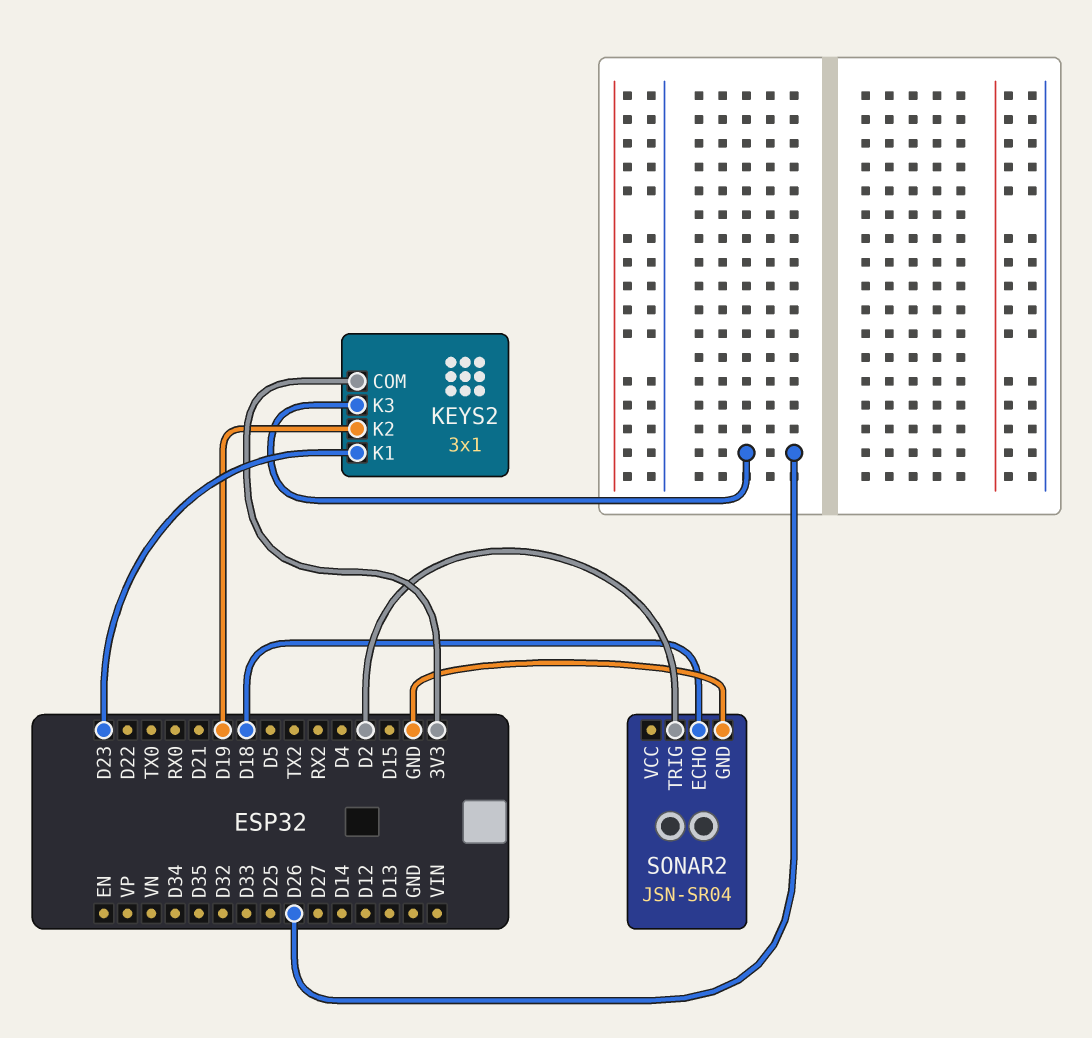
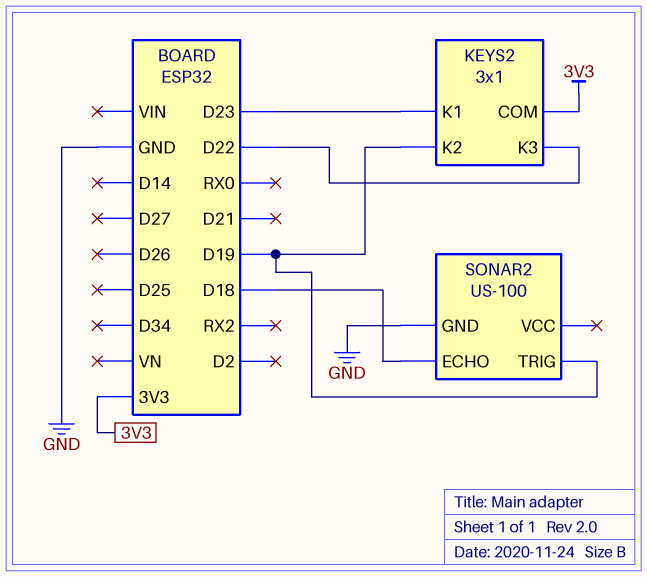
KEYS2 pin K3: D26 -> D22
SONAR2: JSN-SR04 -> US-100
SONAR2 pin TRIG: D2 -> D19

